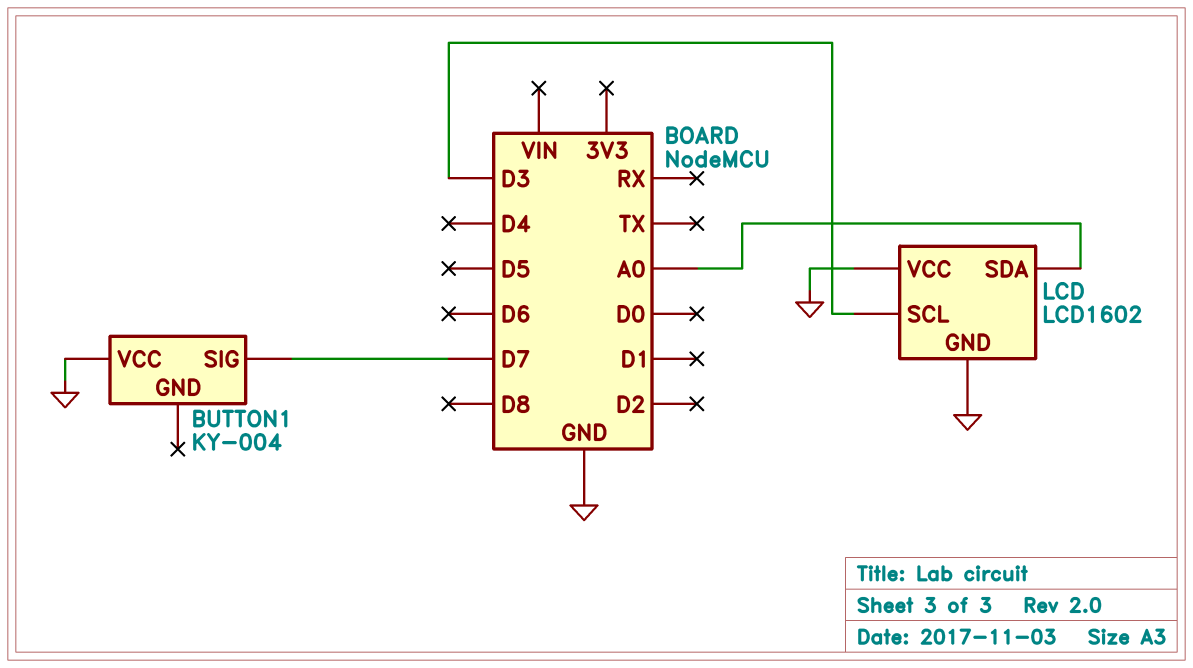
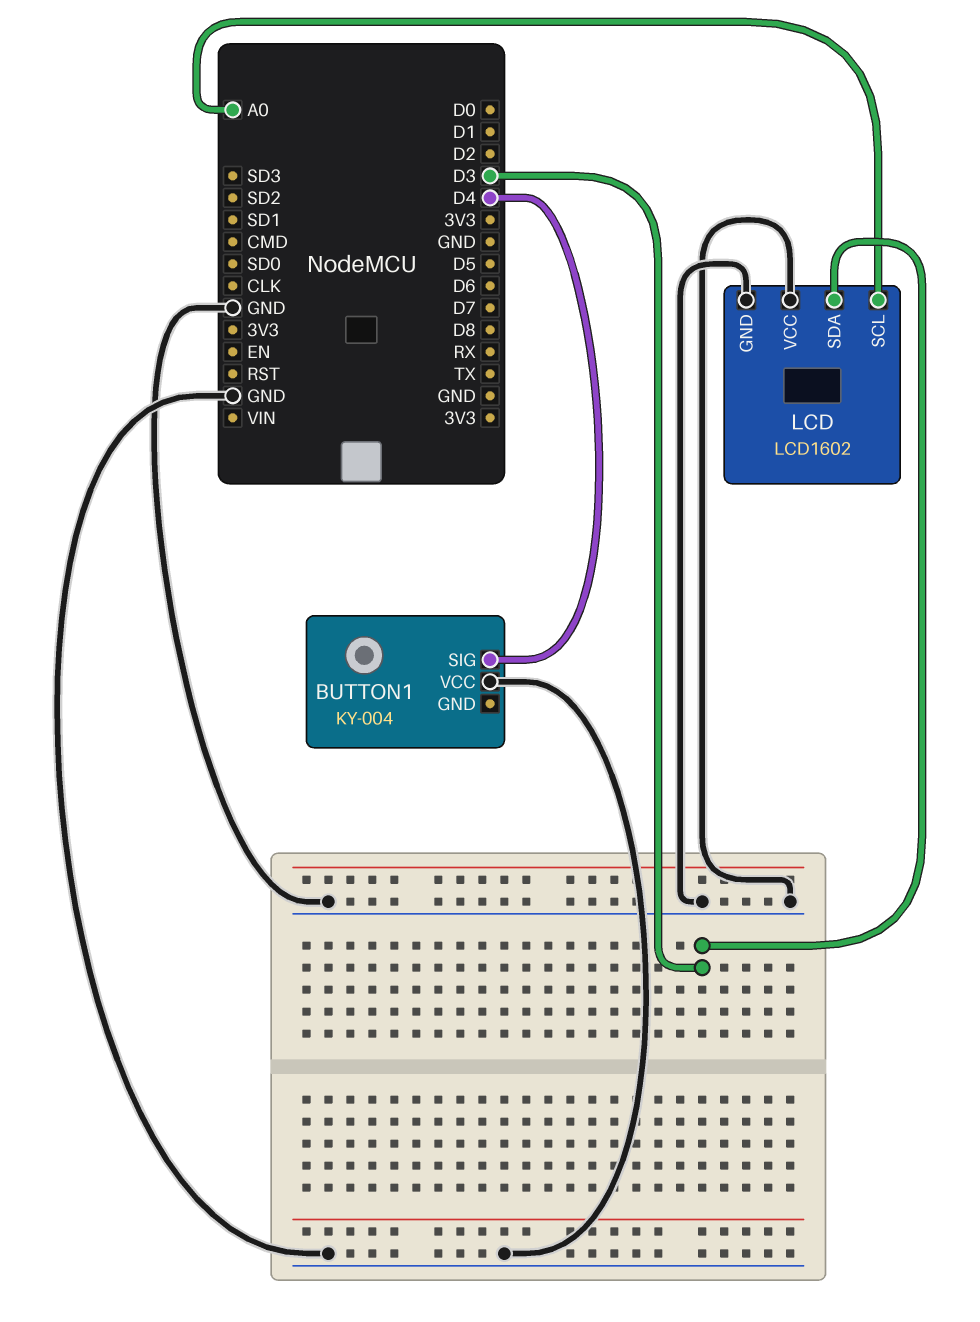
BUTTON1 pin SIG: D7 -> D4
LCD pin SCL: D3 -> A0
LCD pin SDA: A0 -> D3

